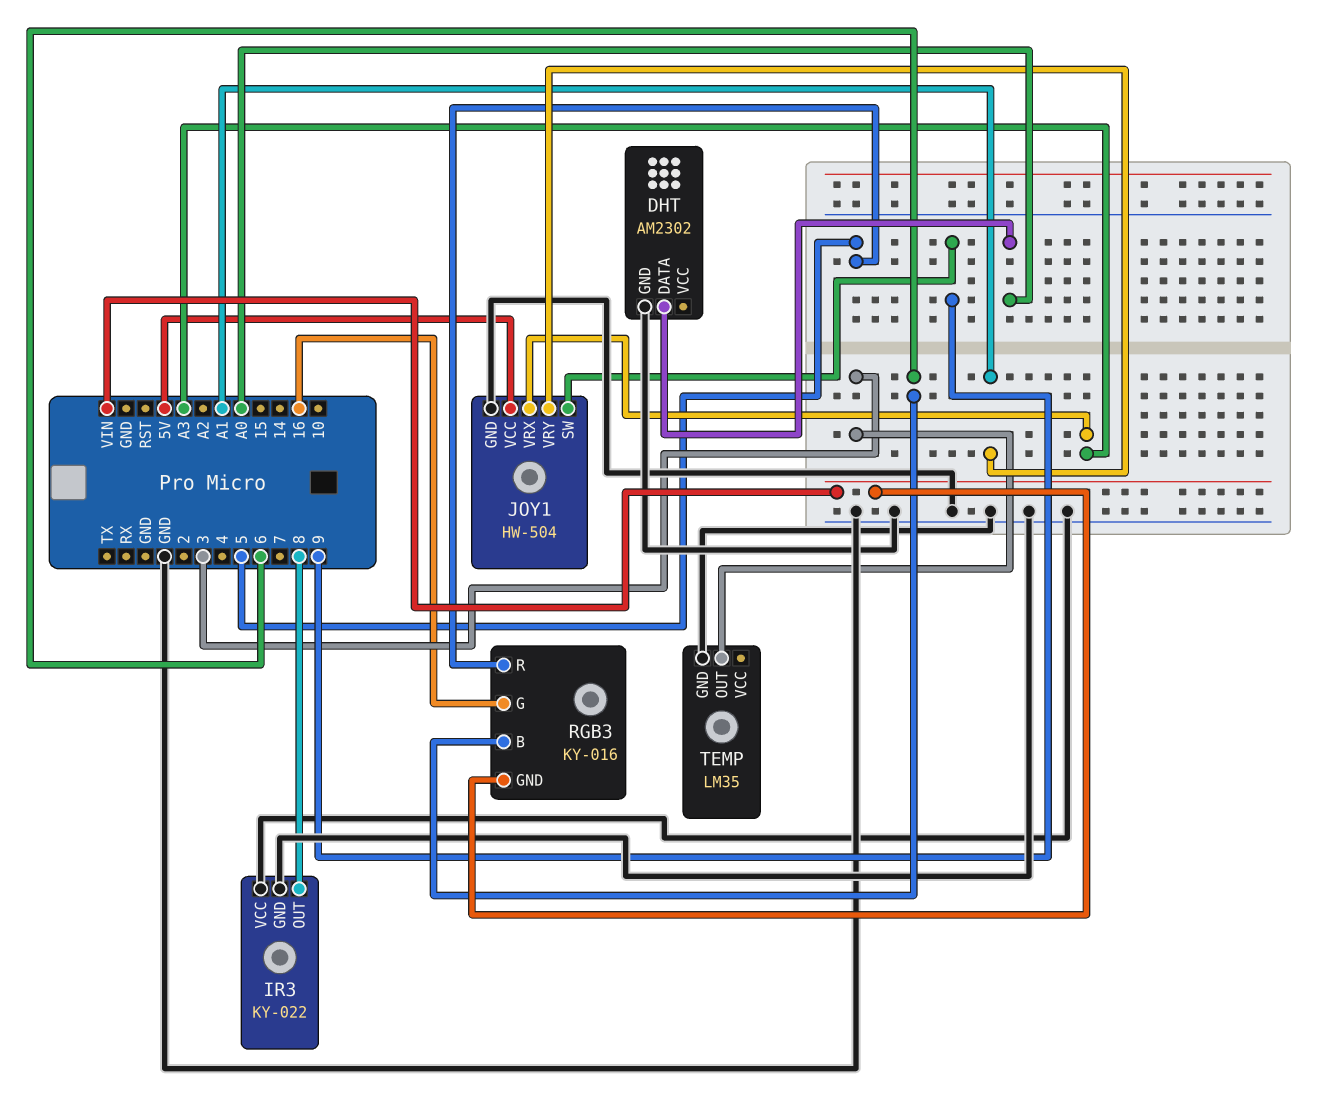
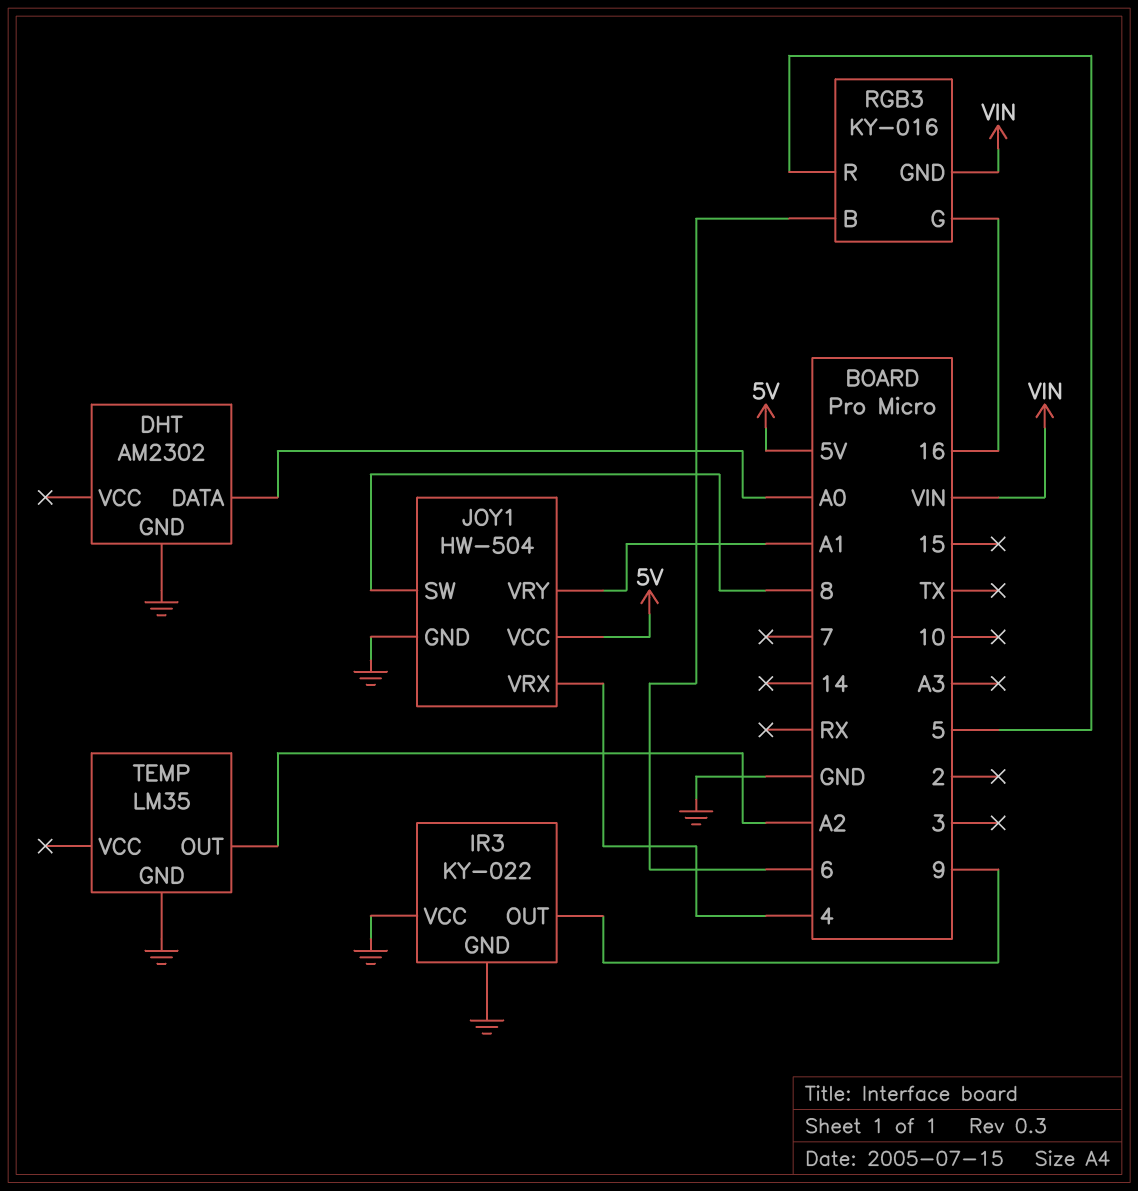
IR3 pin OUT: 8 -> 9
JOY1 pin SW: 9 -> 8
JOY1 pin VRX: A3 -> 4
TEMP pin OUT: 3 -> A2

